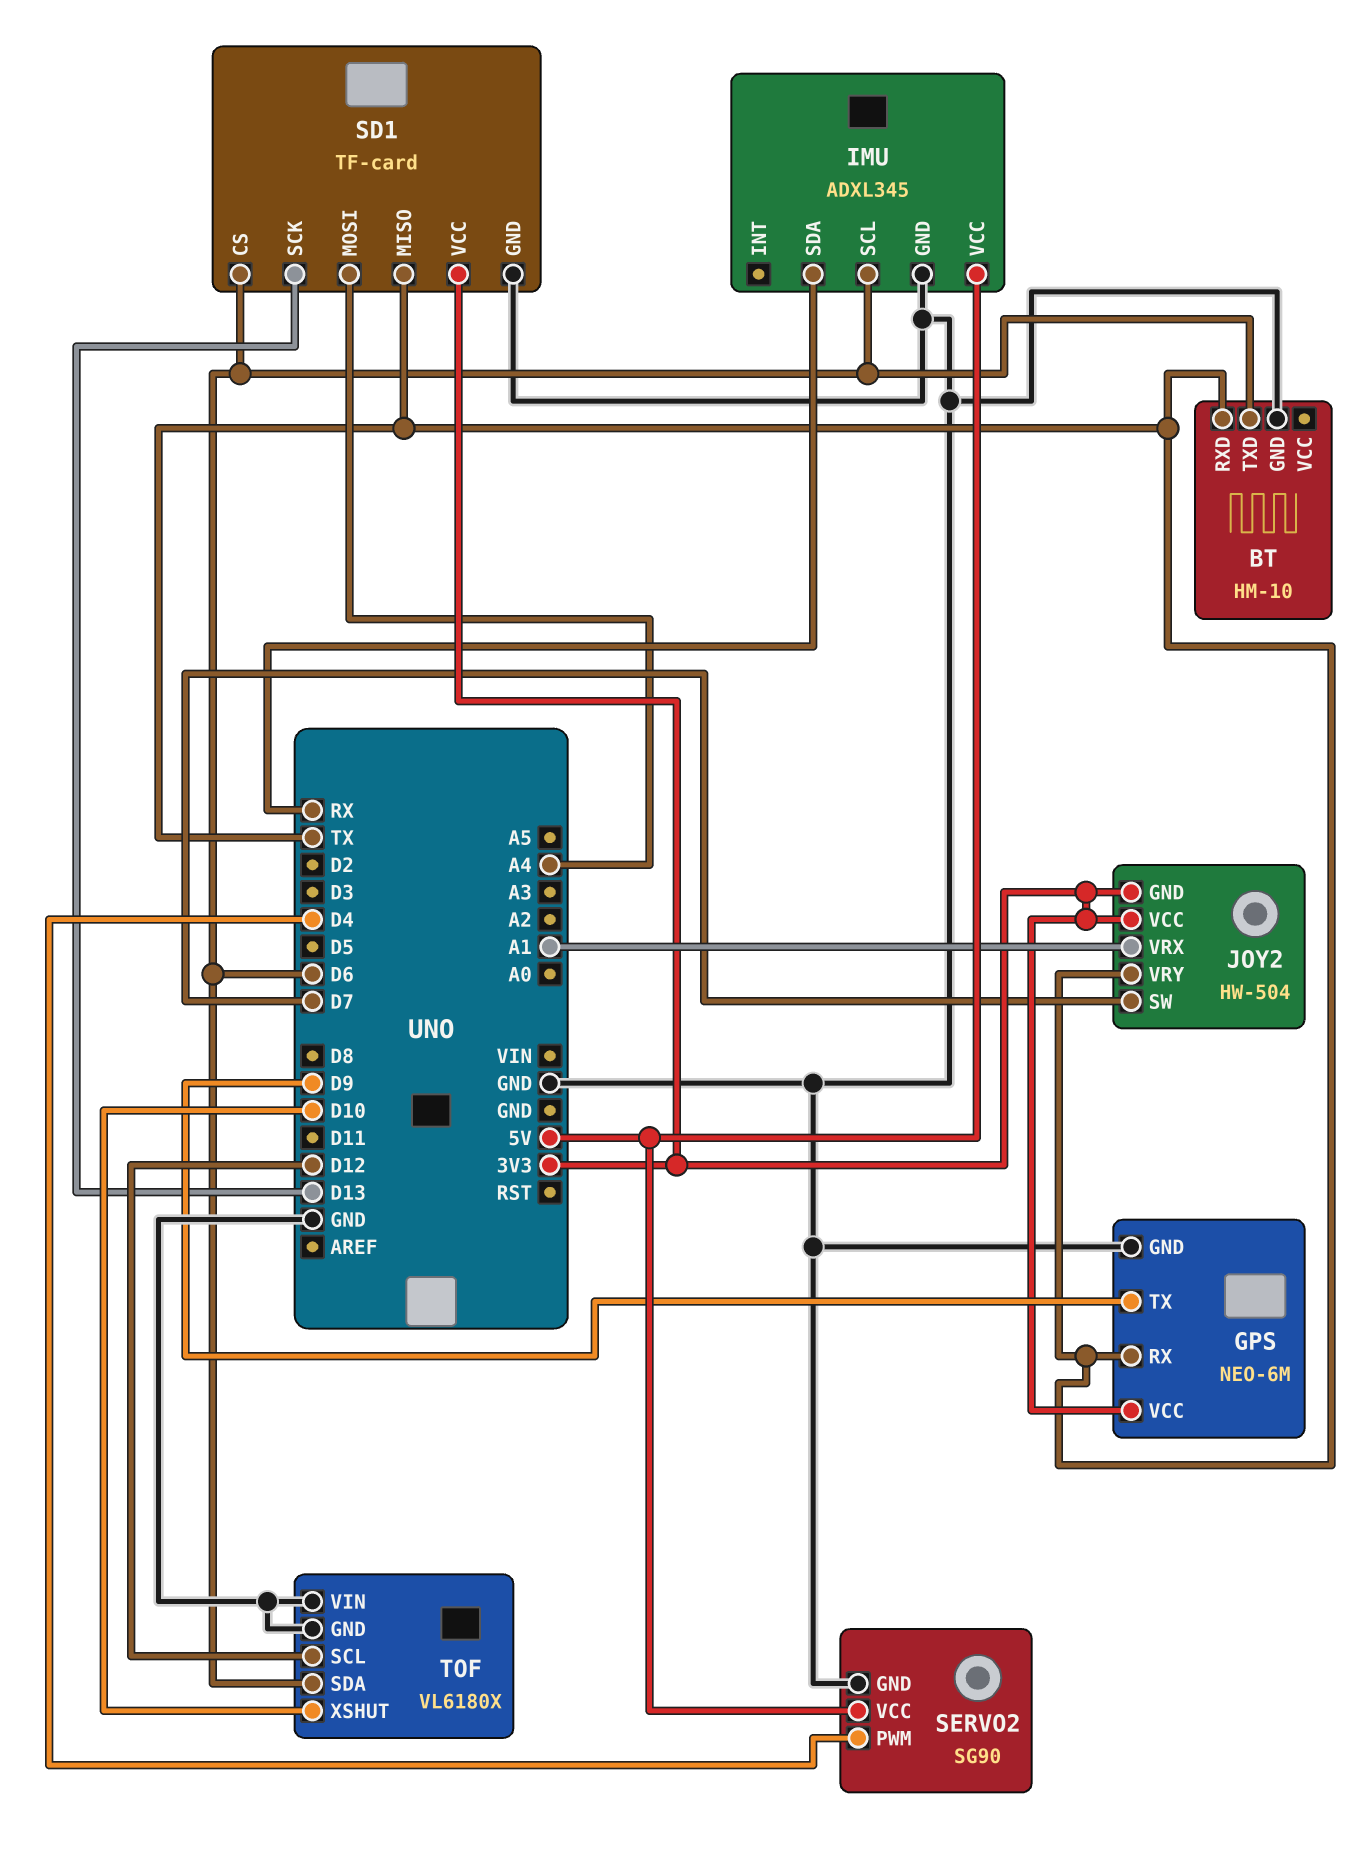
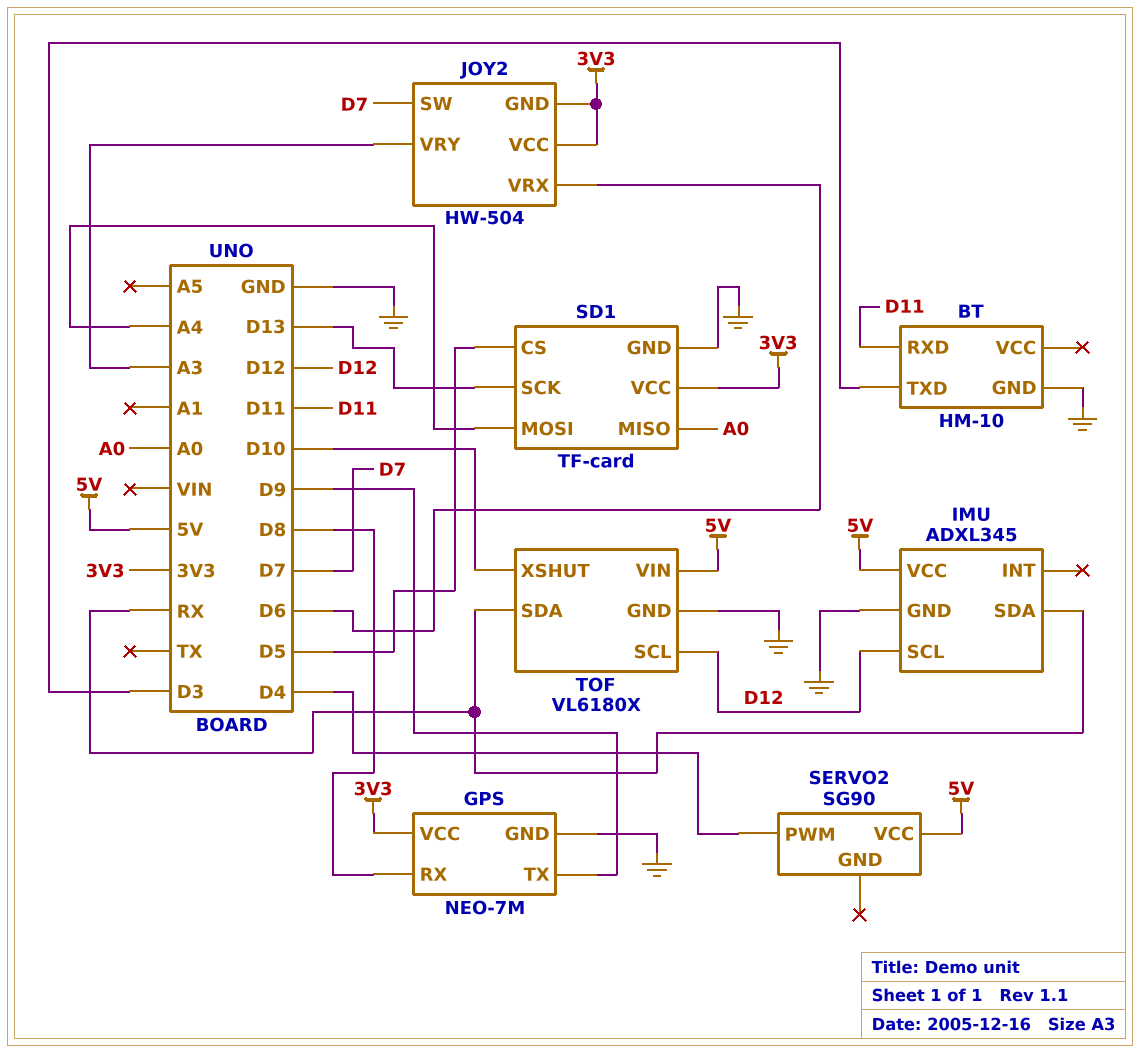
BT pin RXD: TX -> D11
BT pin TXD: D6 -> D3
GPS: NEO-6M -> NEO-7M
GPS pin RX: TX -> D8
IMU pin SCL: D6 -> D12
JOY2 pin VRX: A1 -> D6
JOY2 pin VRY: TX -> A3
SD1 pin CS: D6 -> D5
SD1 pin MISO: TX -> A0
SERVO2 pin GND: GND -> none
TOF pin SDA: D6 -> RX
TOF pin VIN: GND -> 5V

